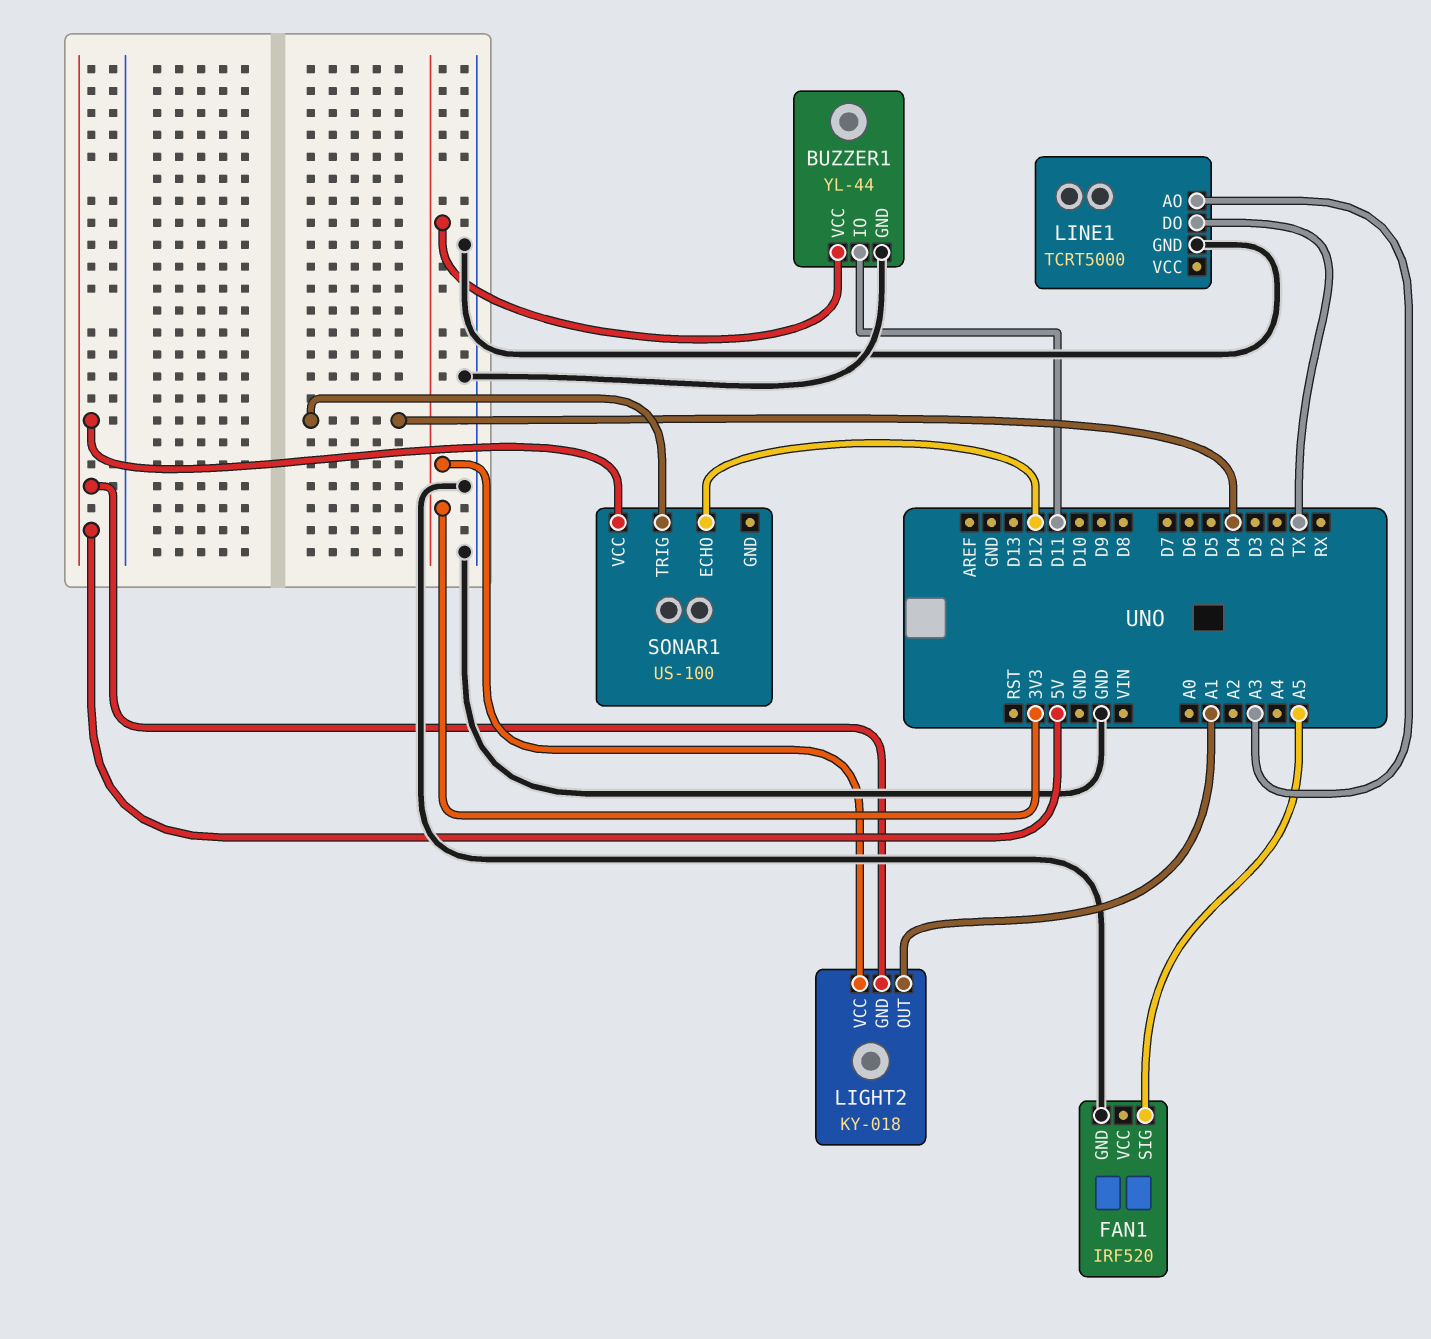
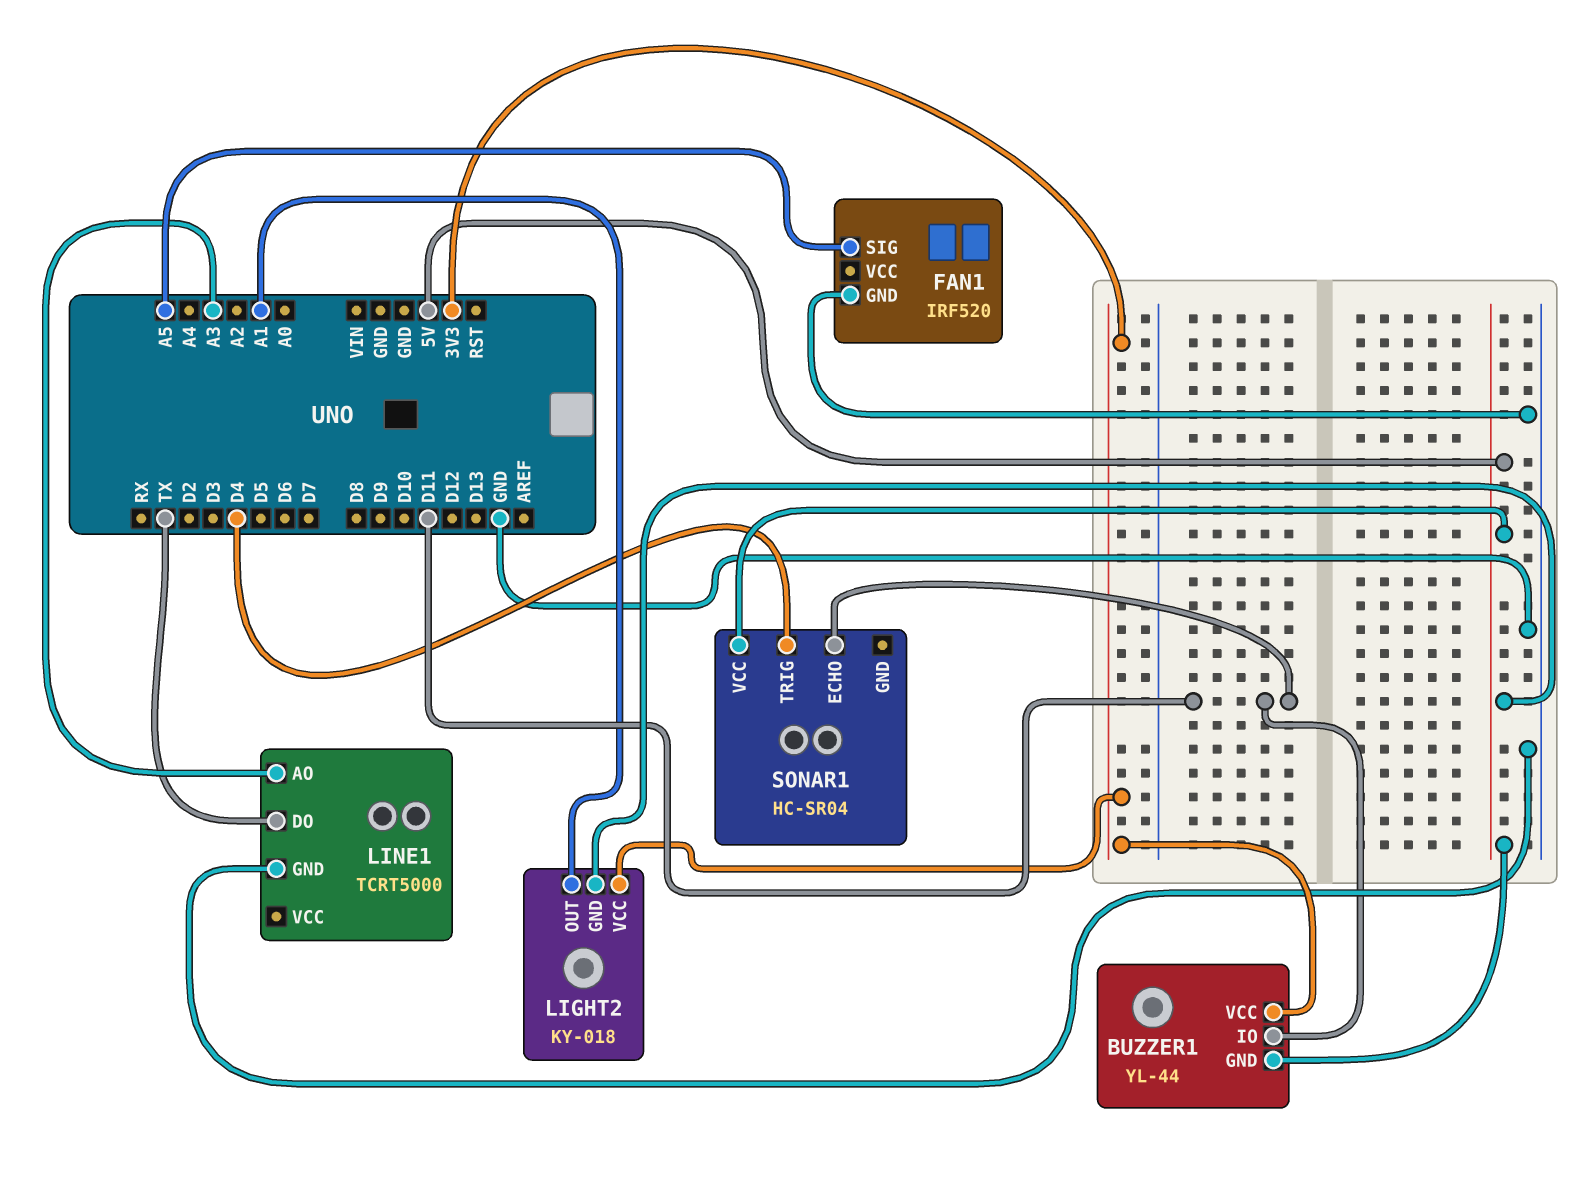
BUZZER1 pin GND: GND -> 5V
SONAR1: US-100 -> HC-SR04
SONAR1 pin ECHO: D12 -> D11

